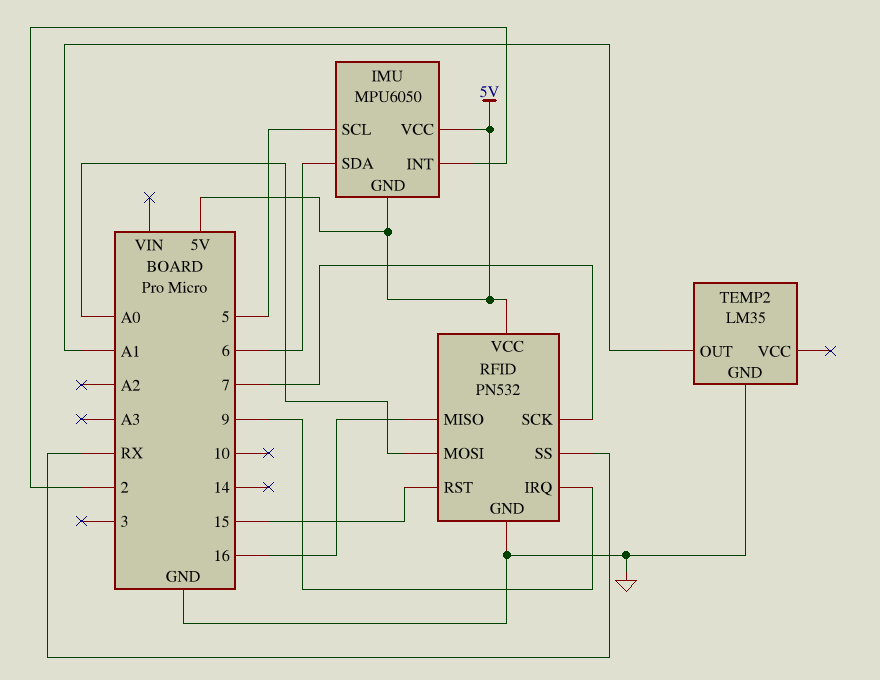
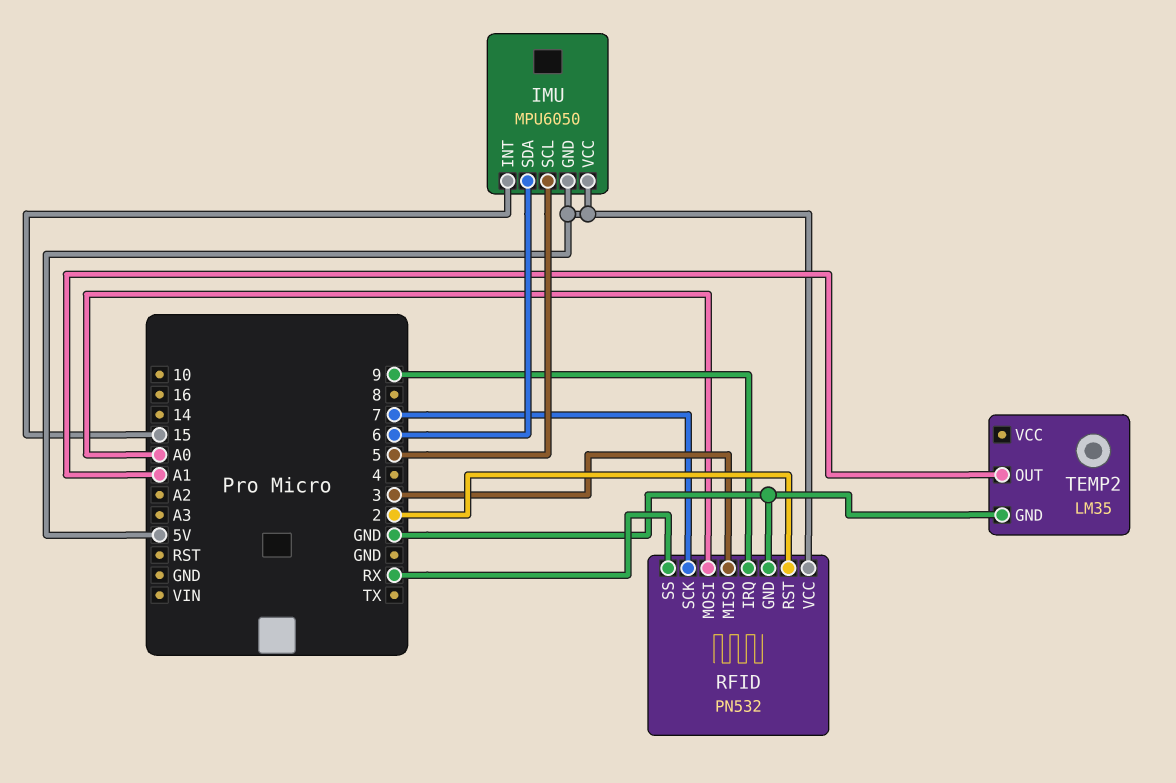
IMU pin INT: 2 -> 15
RFID pin MISO: 16 -> 3
RFID pin RST: 15 -> 2

